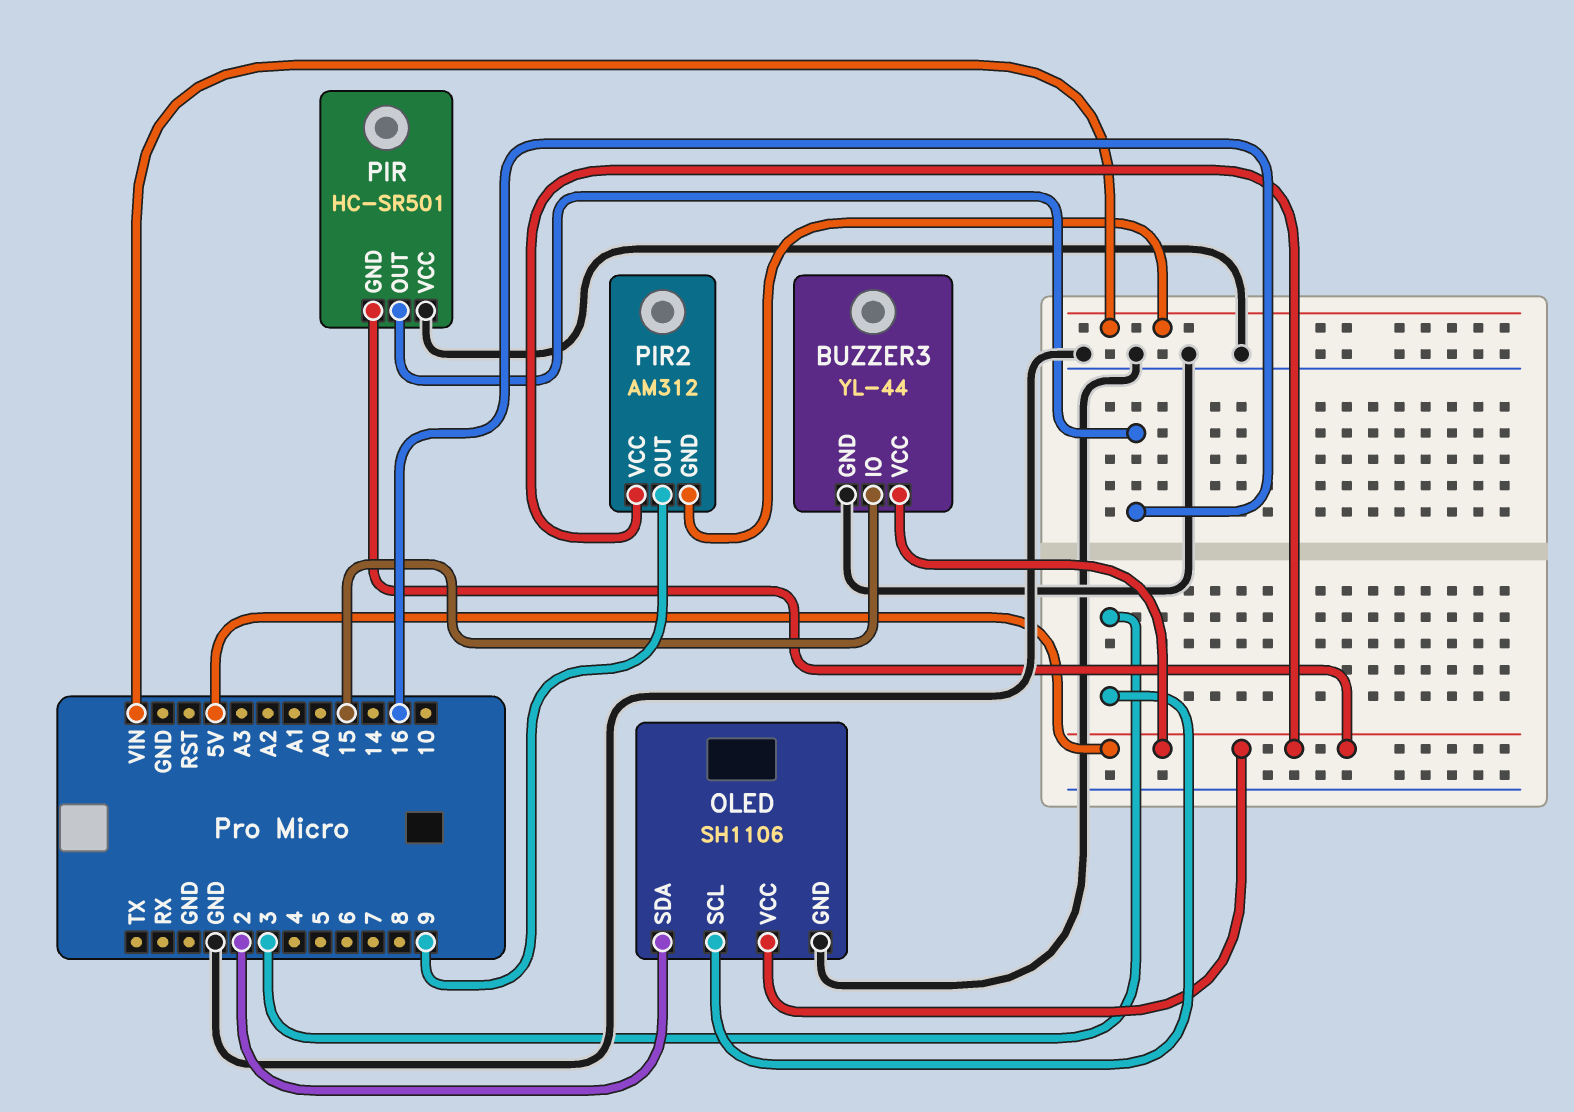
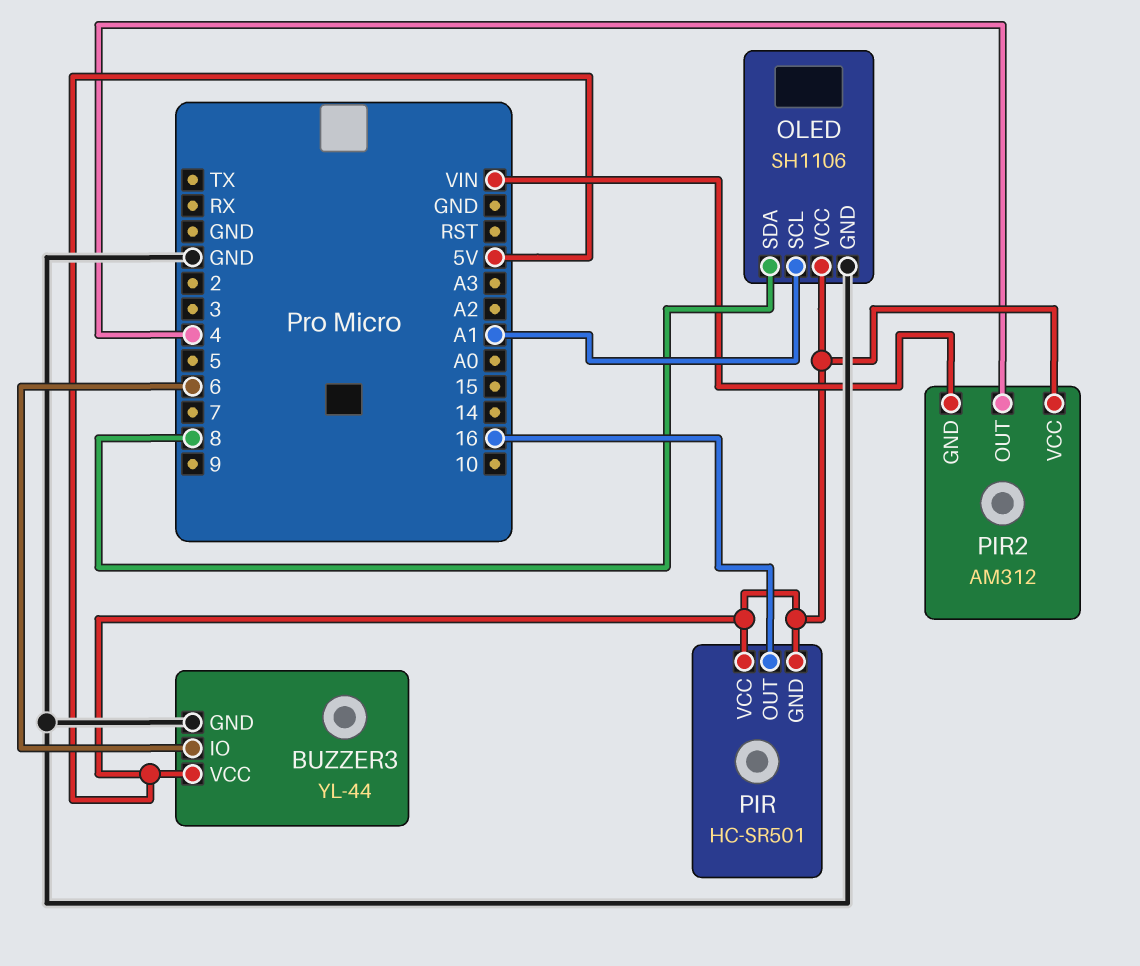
BUZZER3 pin IO: 15 -> 6
OLED pin SCL: 3 -> A1
OLED pin SDA: 2 -> 8
PIR pin VCC: GND -> 5V
PIR2 pin OUT: 9 -> 4

